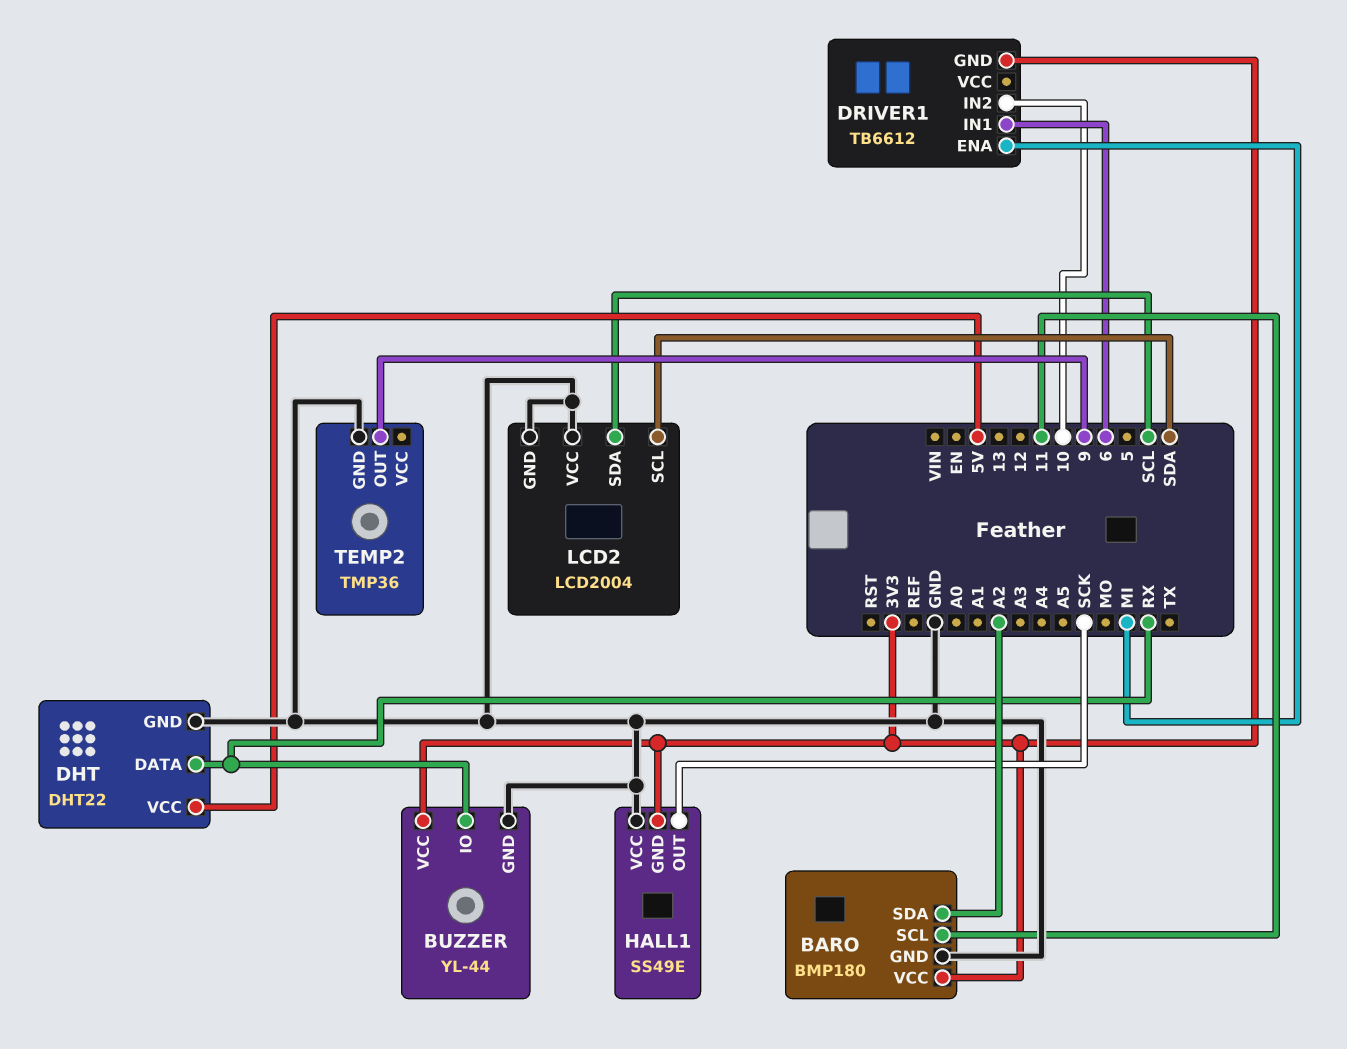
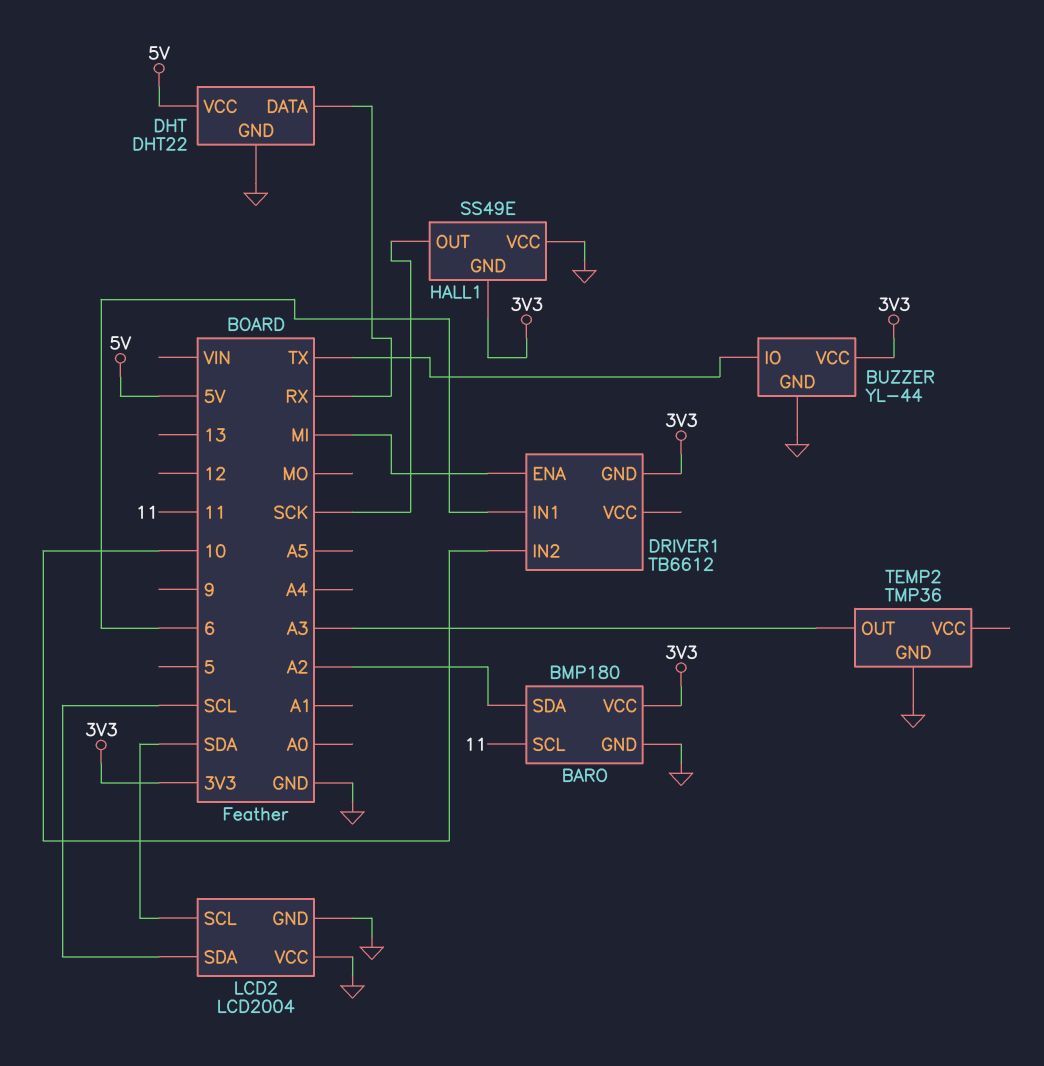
BUZZER pin IO: RX -> TX
TEMP2 pin OUT: 9 -> A3

